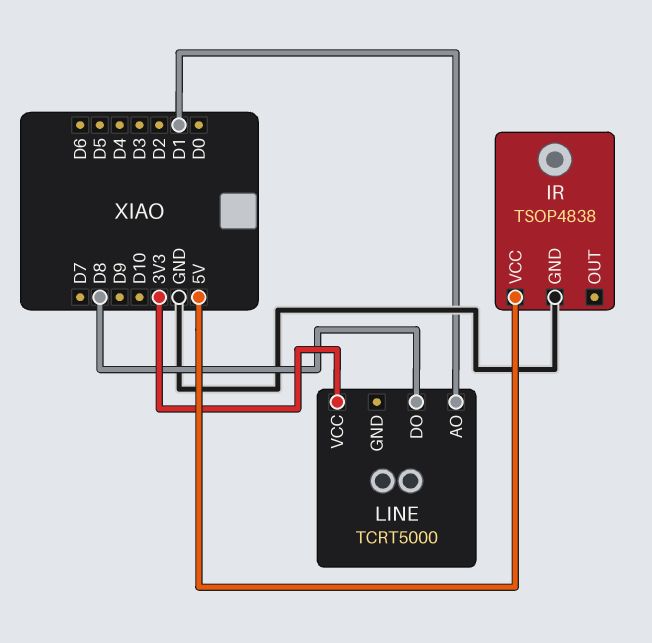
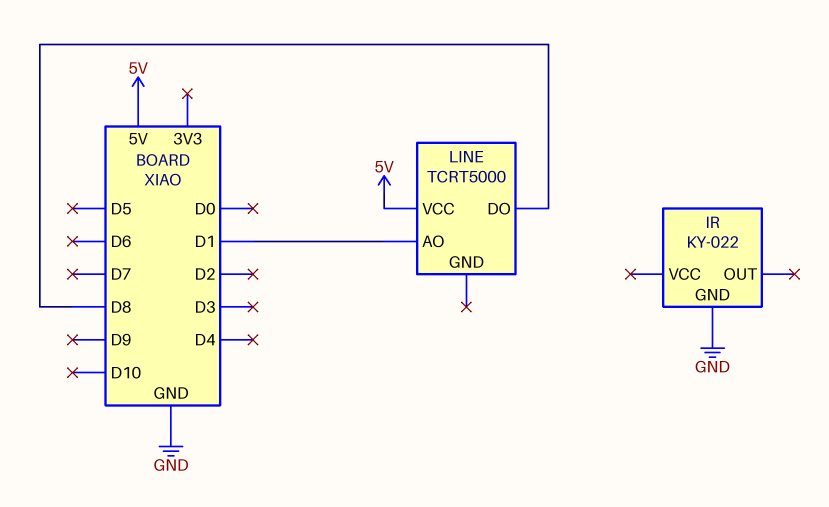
IR: TSOP4838 -> KY-022
IR pin VCC: 5V -> none
LINE pin VCC: 3V3 -> 5V

